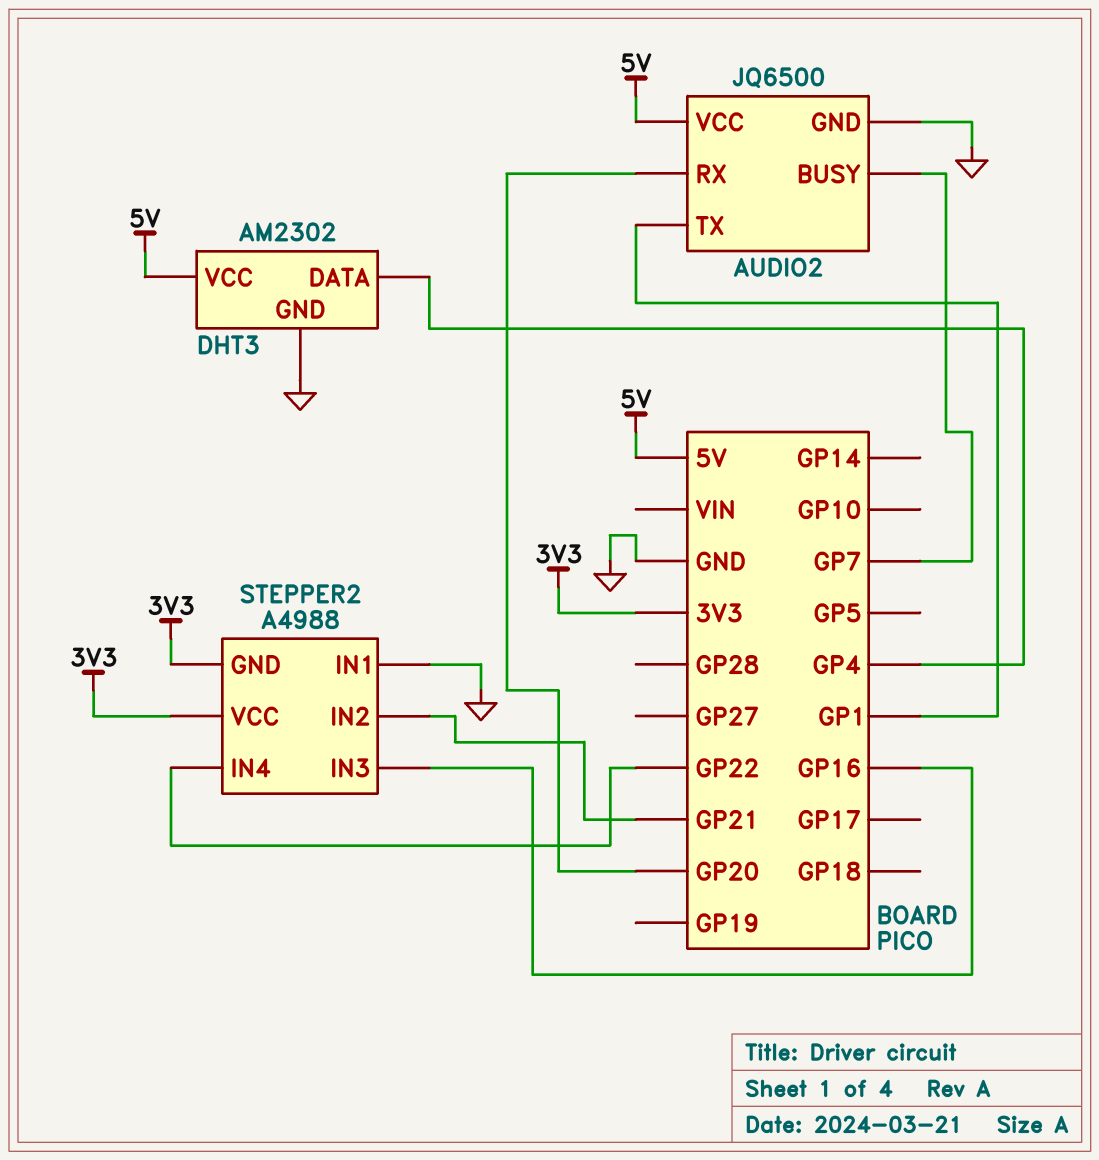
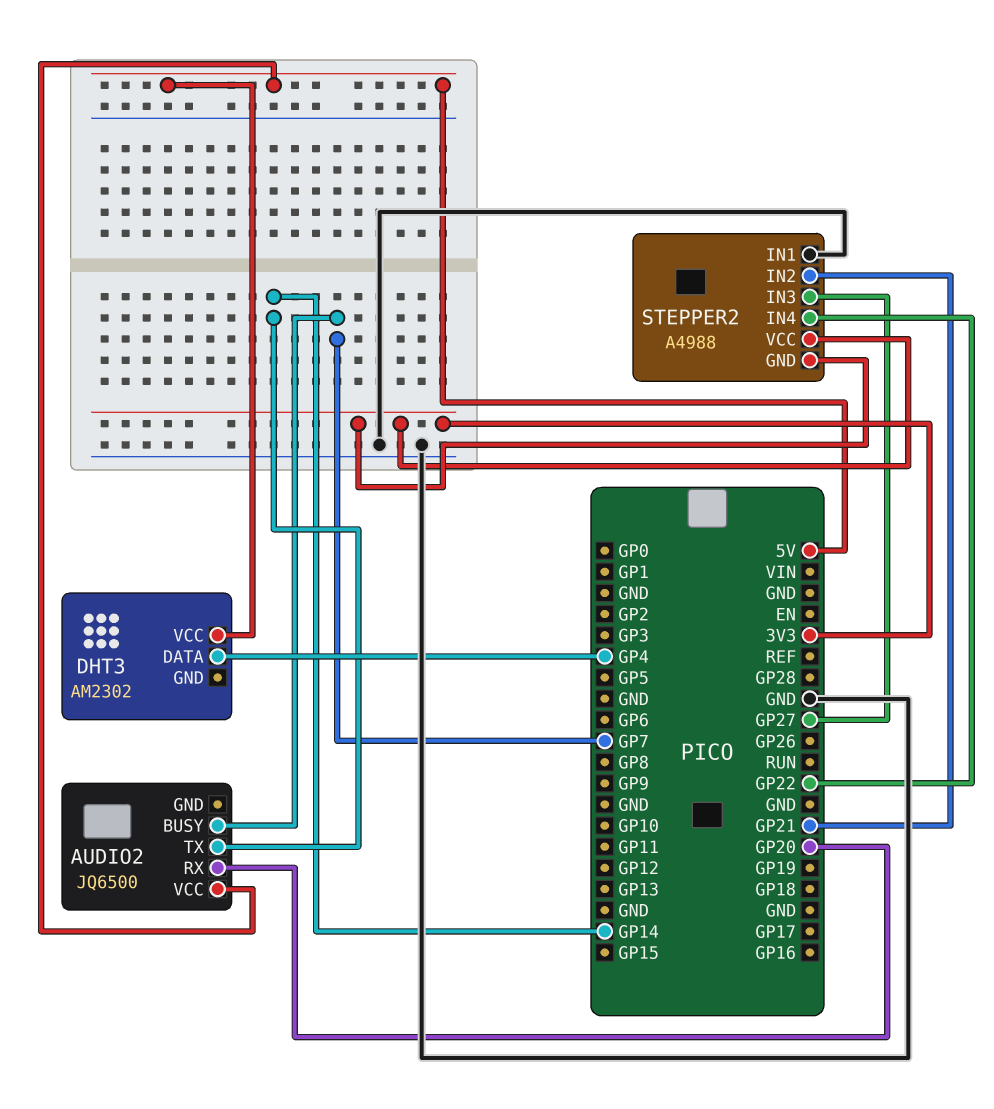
AUDIO2 pin GND: GND -> none
AUDIO2 pin TX: GP1 -> GP14
DHT3 pin GND: GND -> none
STEPPER2 pin IN3: GP16 -> GP27

